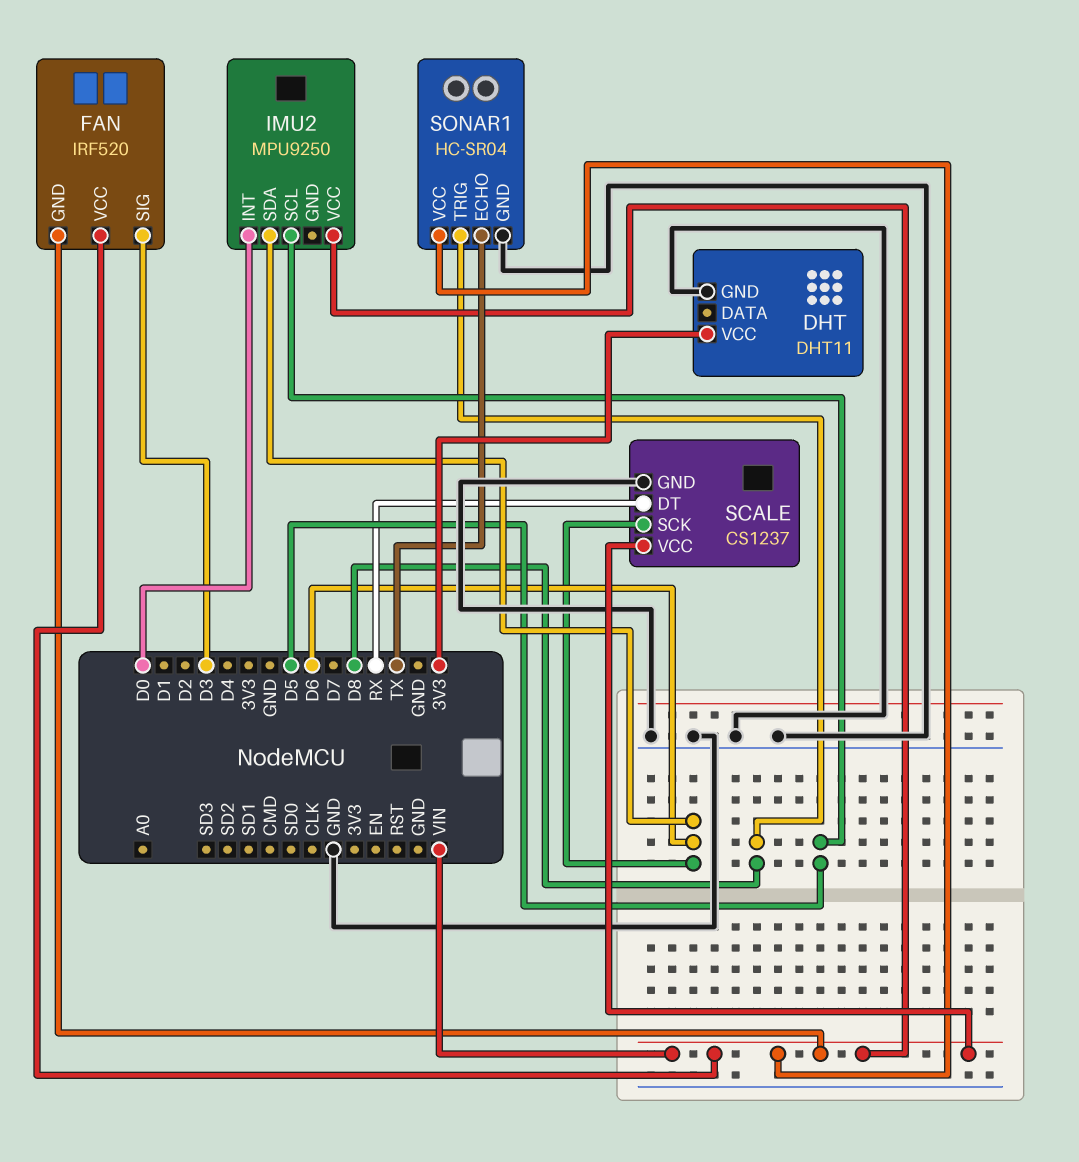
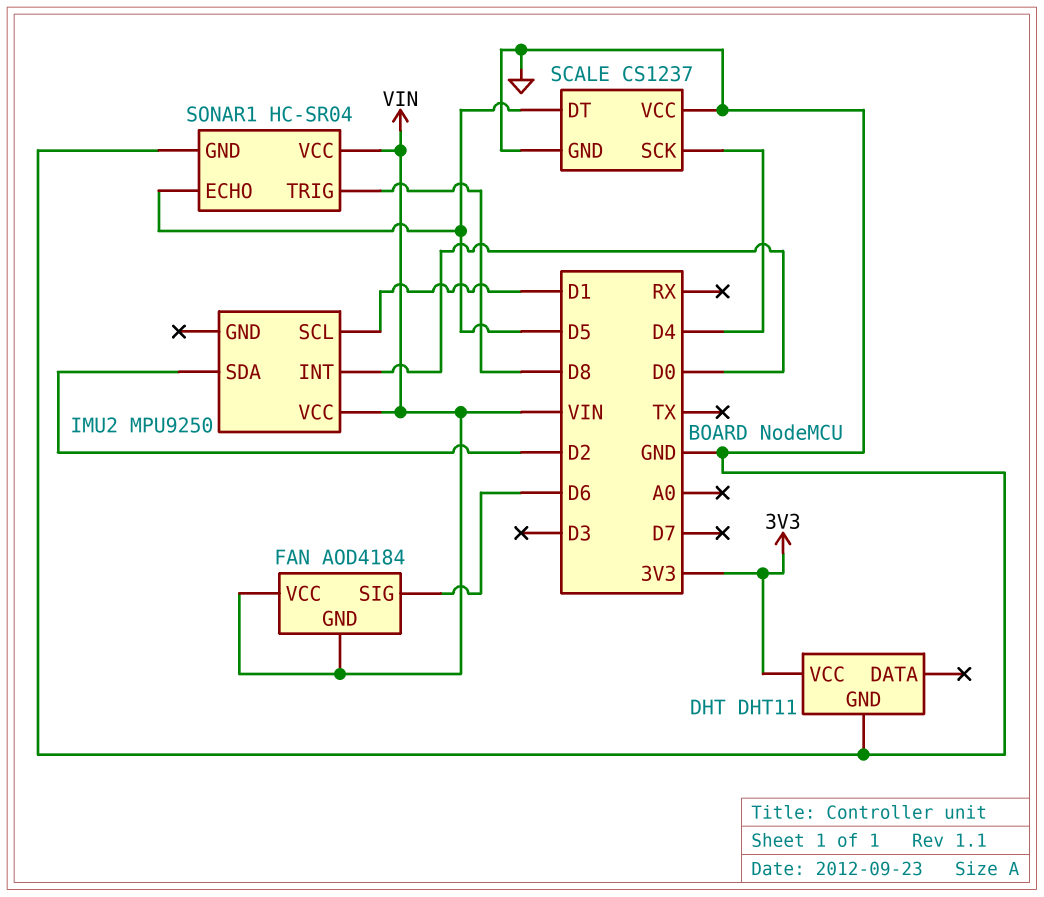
FAN: IRF520 -> AOD4184
FAN pin SIG: D3 -> D6
IMU2 pin SCL: D5 -> D1
IMU2 pin SDA: D6 -> D2
SCALE pin DT: RX -> D5
SCALE pin SCK: D6 -> D4
SCALE pin VCC: VIN -> GND
SONAR1 pin ECHO: TX -> D5

